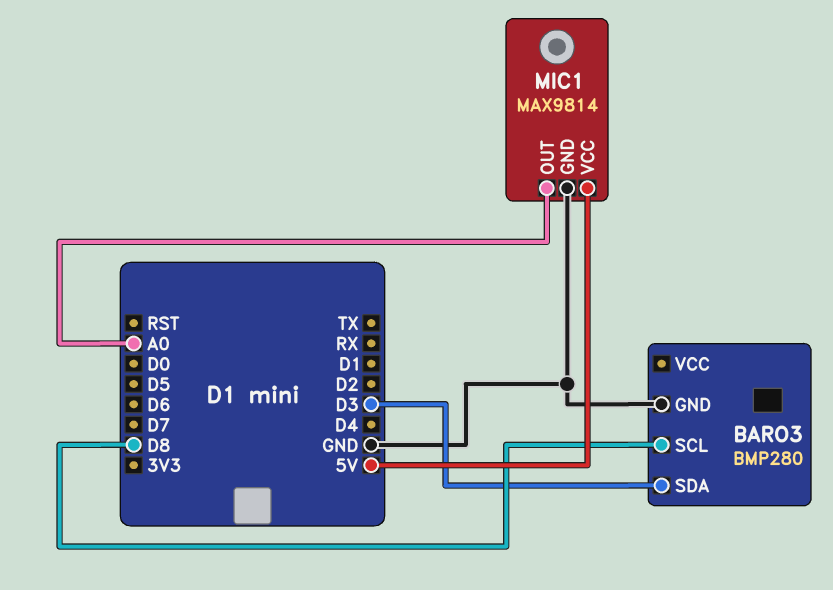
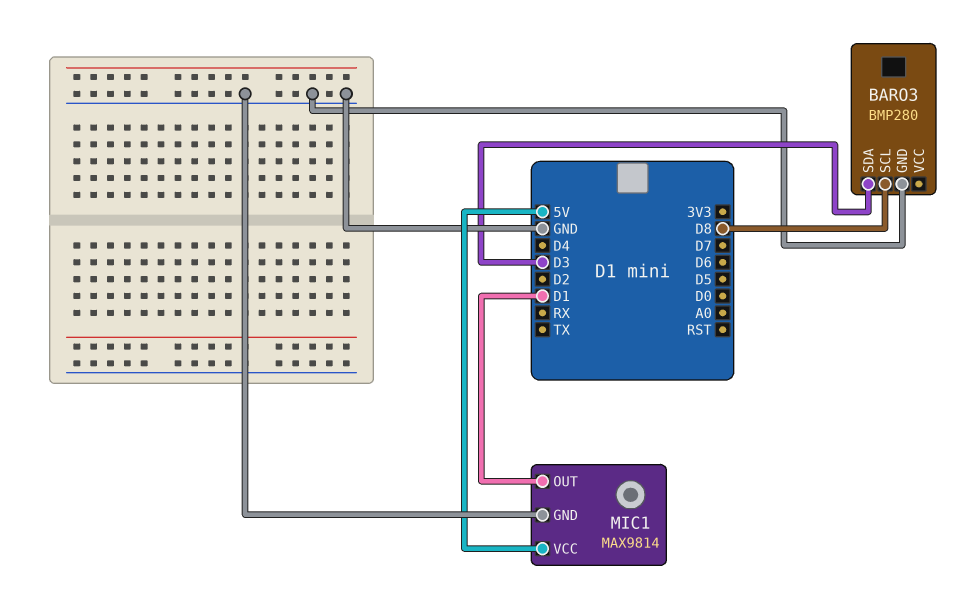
MIC1 pin OUT: A0 -> D1

